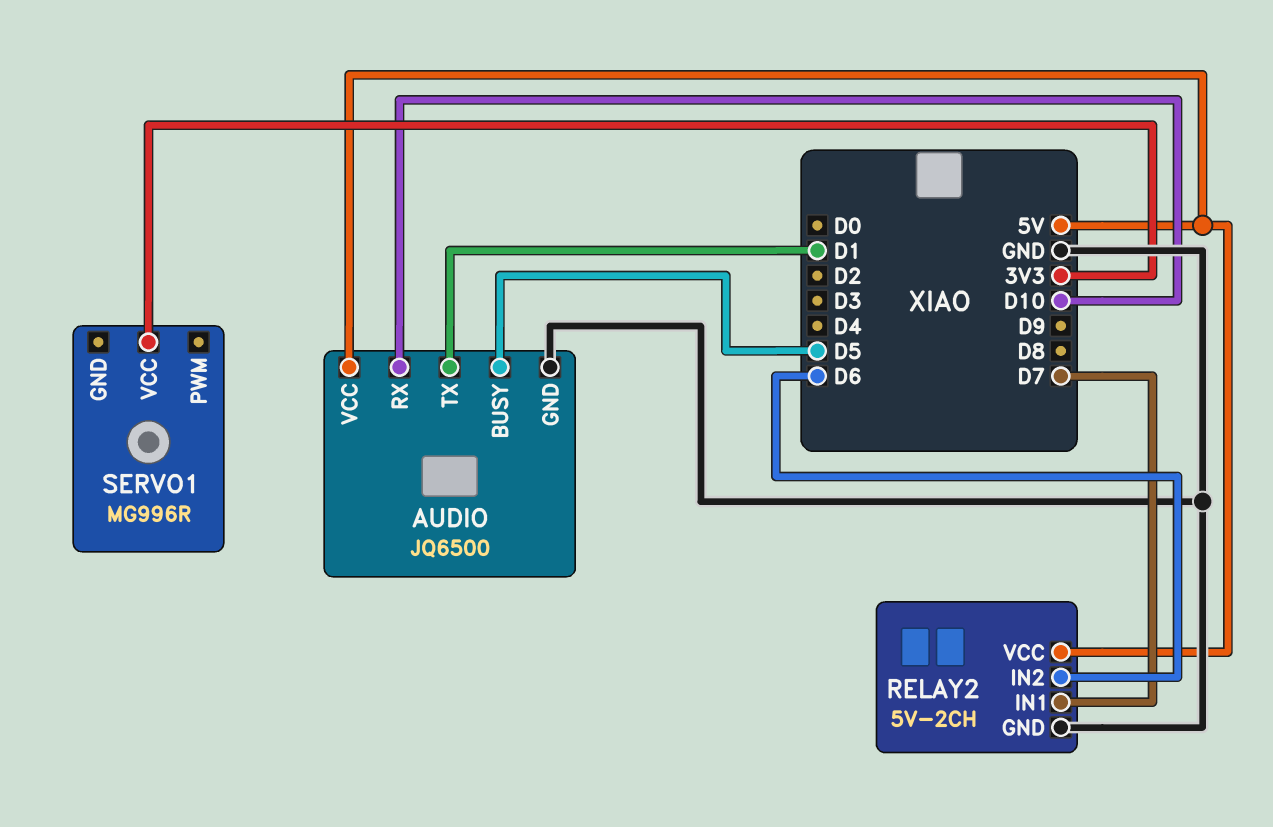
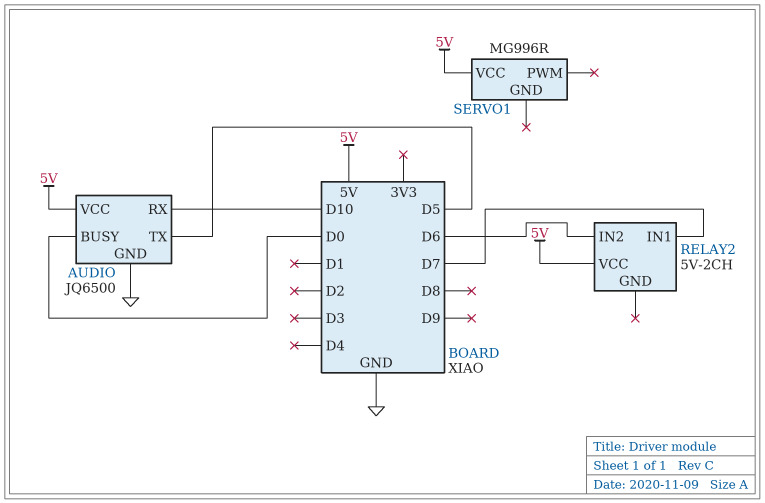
AUDIO pin BUSY: D5 -> D0
AUDIO pin TX: D1 -> D5
RELAY2 pin GND: GND -> none
SERVO1 pin VCC: 3V3 -> 5V

